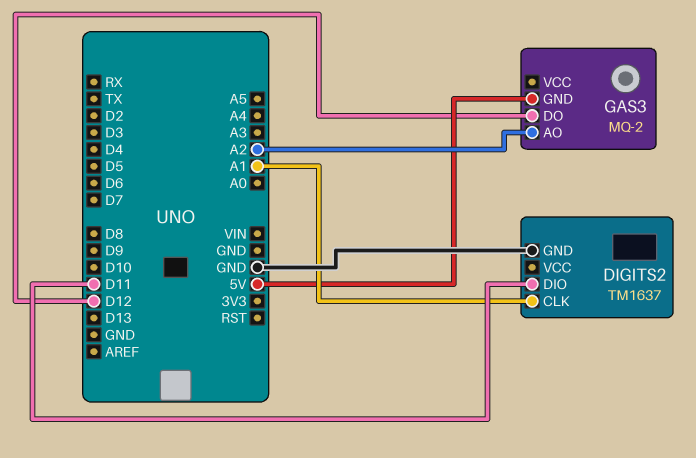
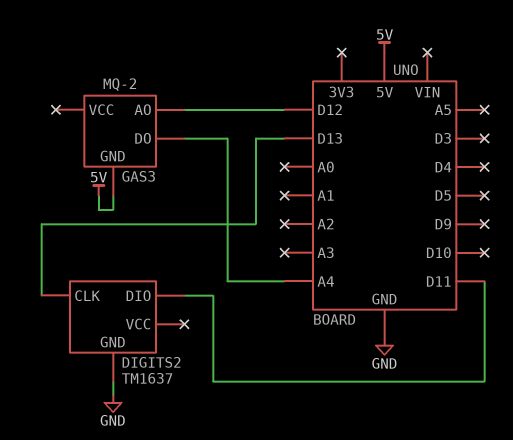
DIGITS2 pin CLK: A1 -> D13
GAS3 pin AO: A2 -> D12
GAS3 pin DO: D12 -> A4

